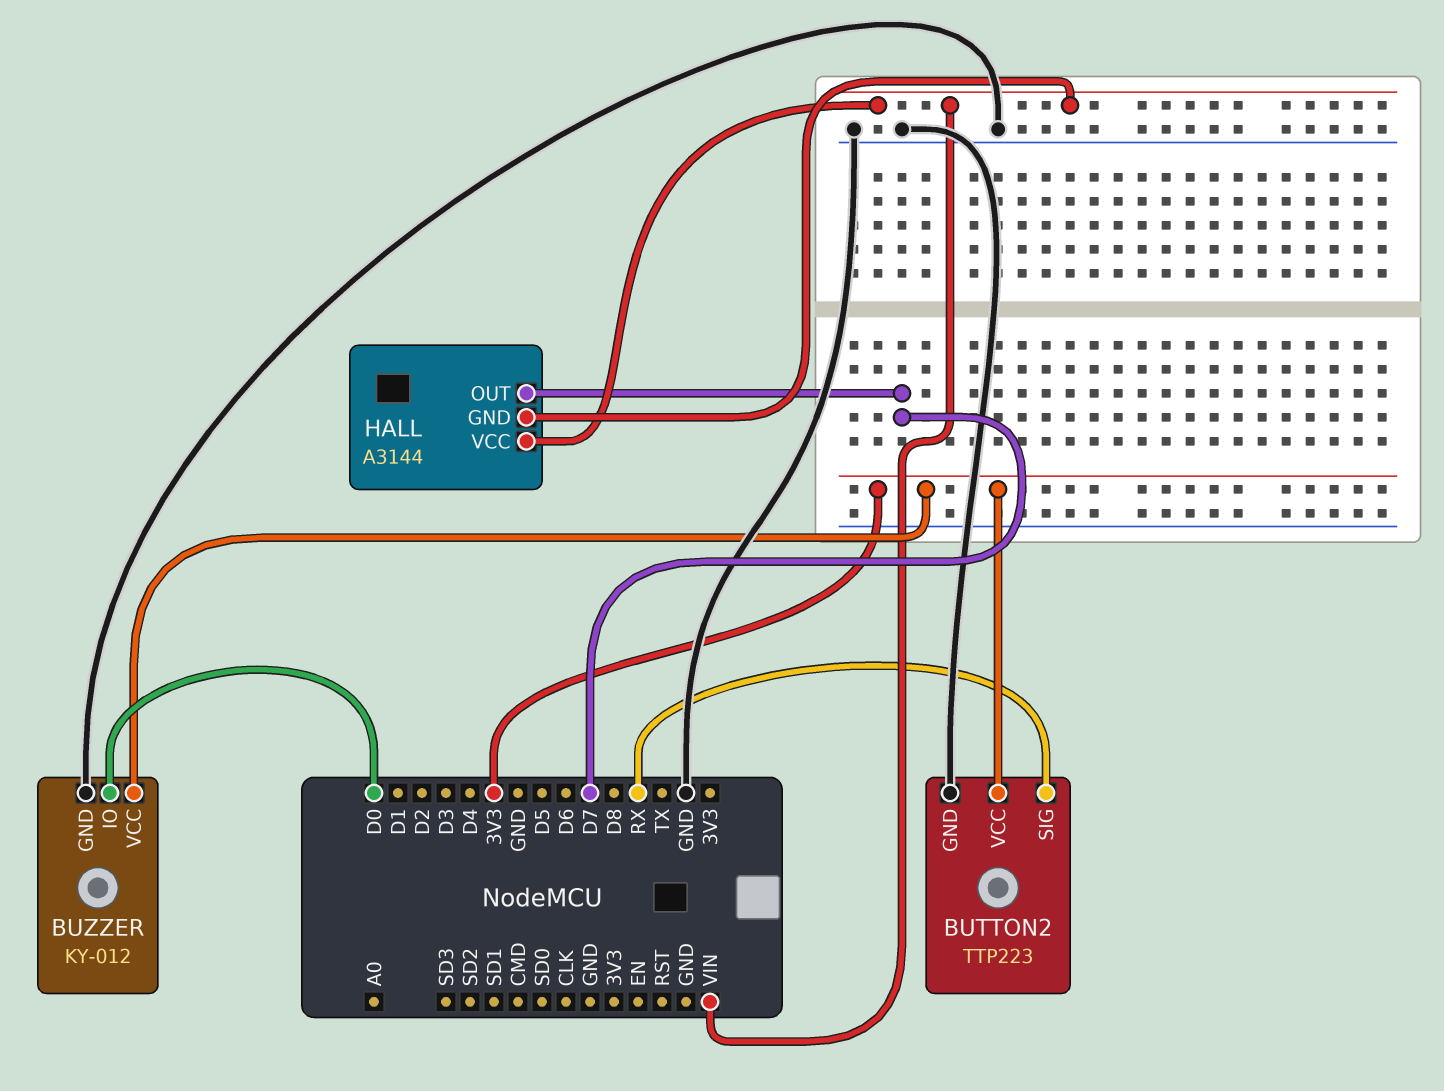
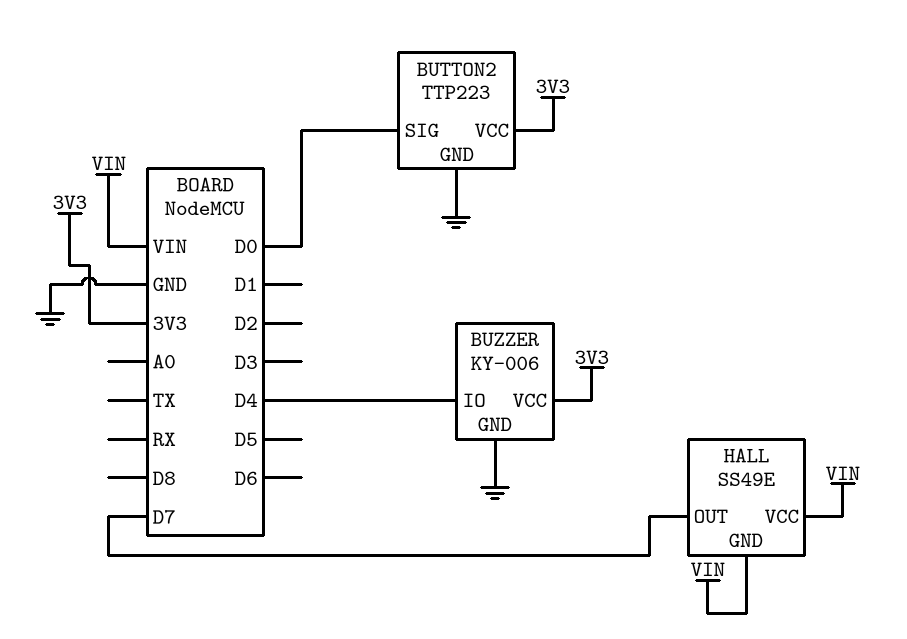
BUTTON2 pin SIG: RX -> D0
BUZZER: KY-012 -> KY-006
BUZZER pin IO: D0 -> D4
HALL: A3144 -> SS49E

